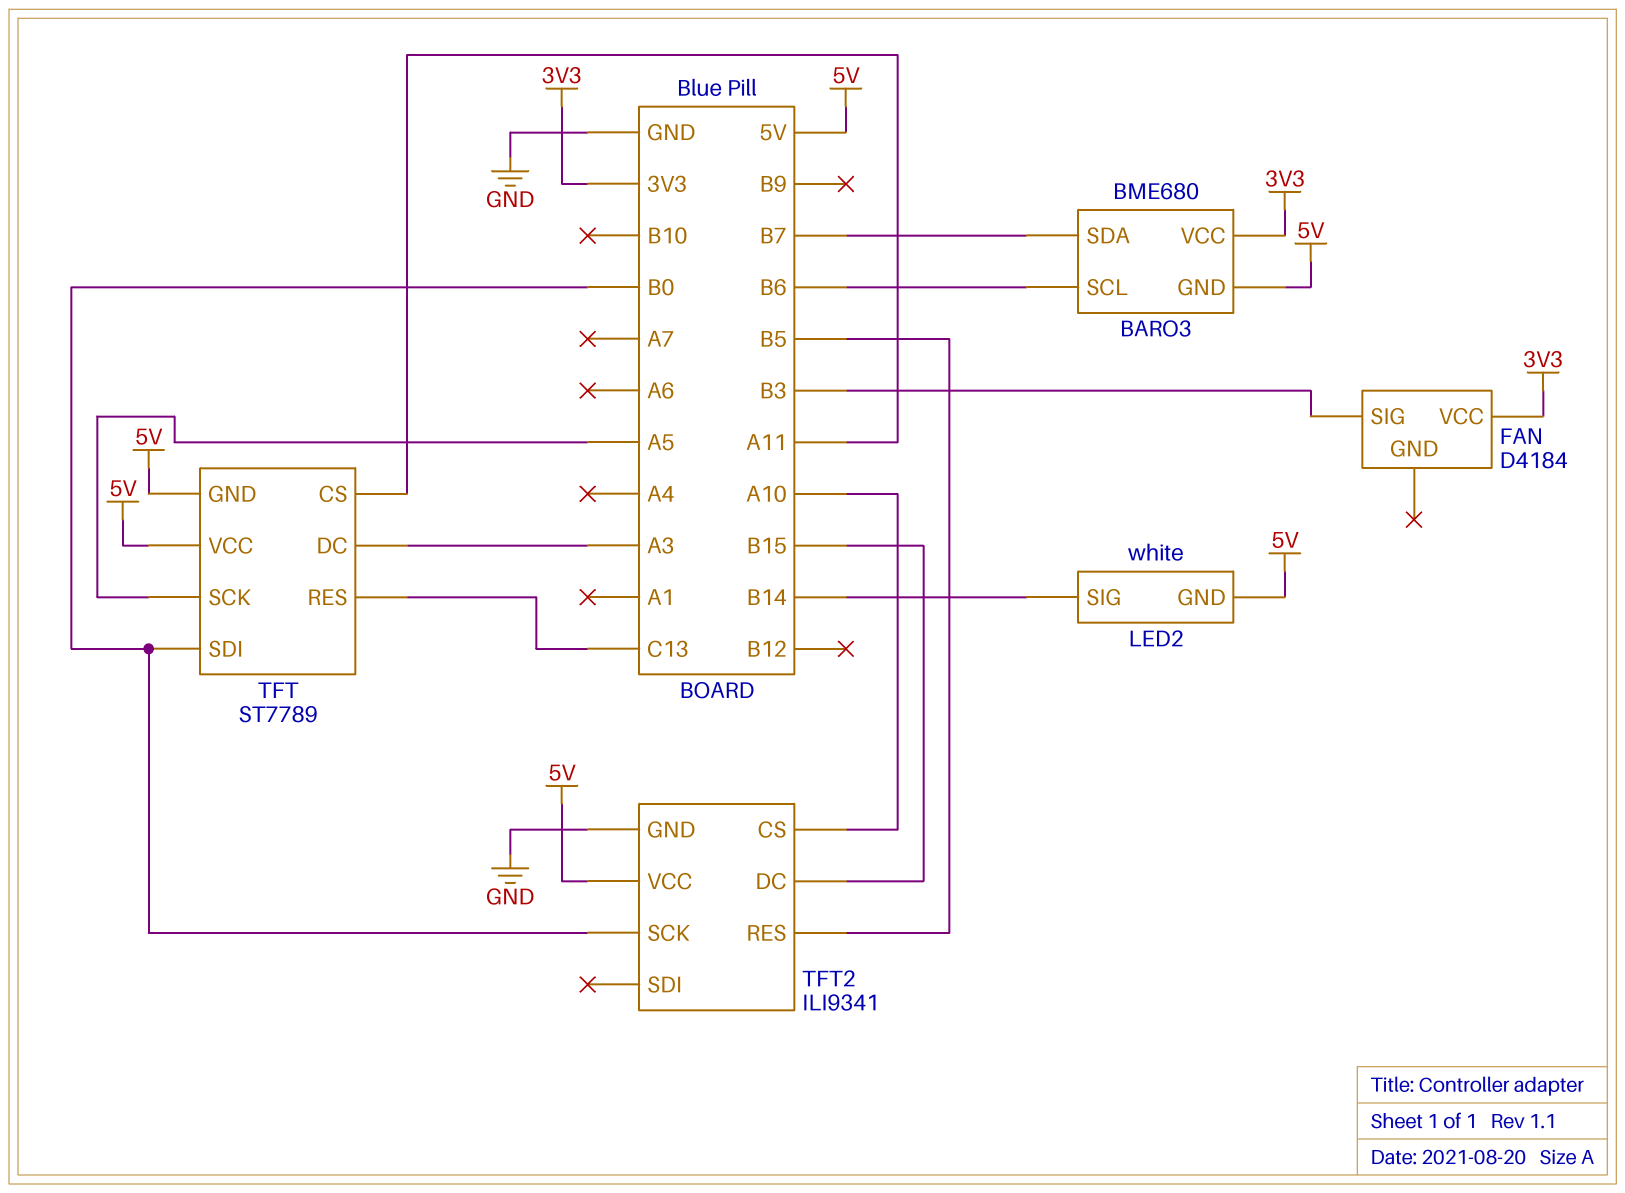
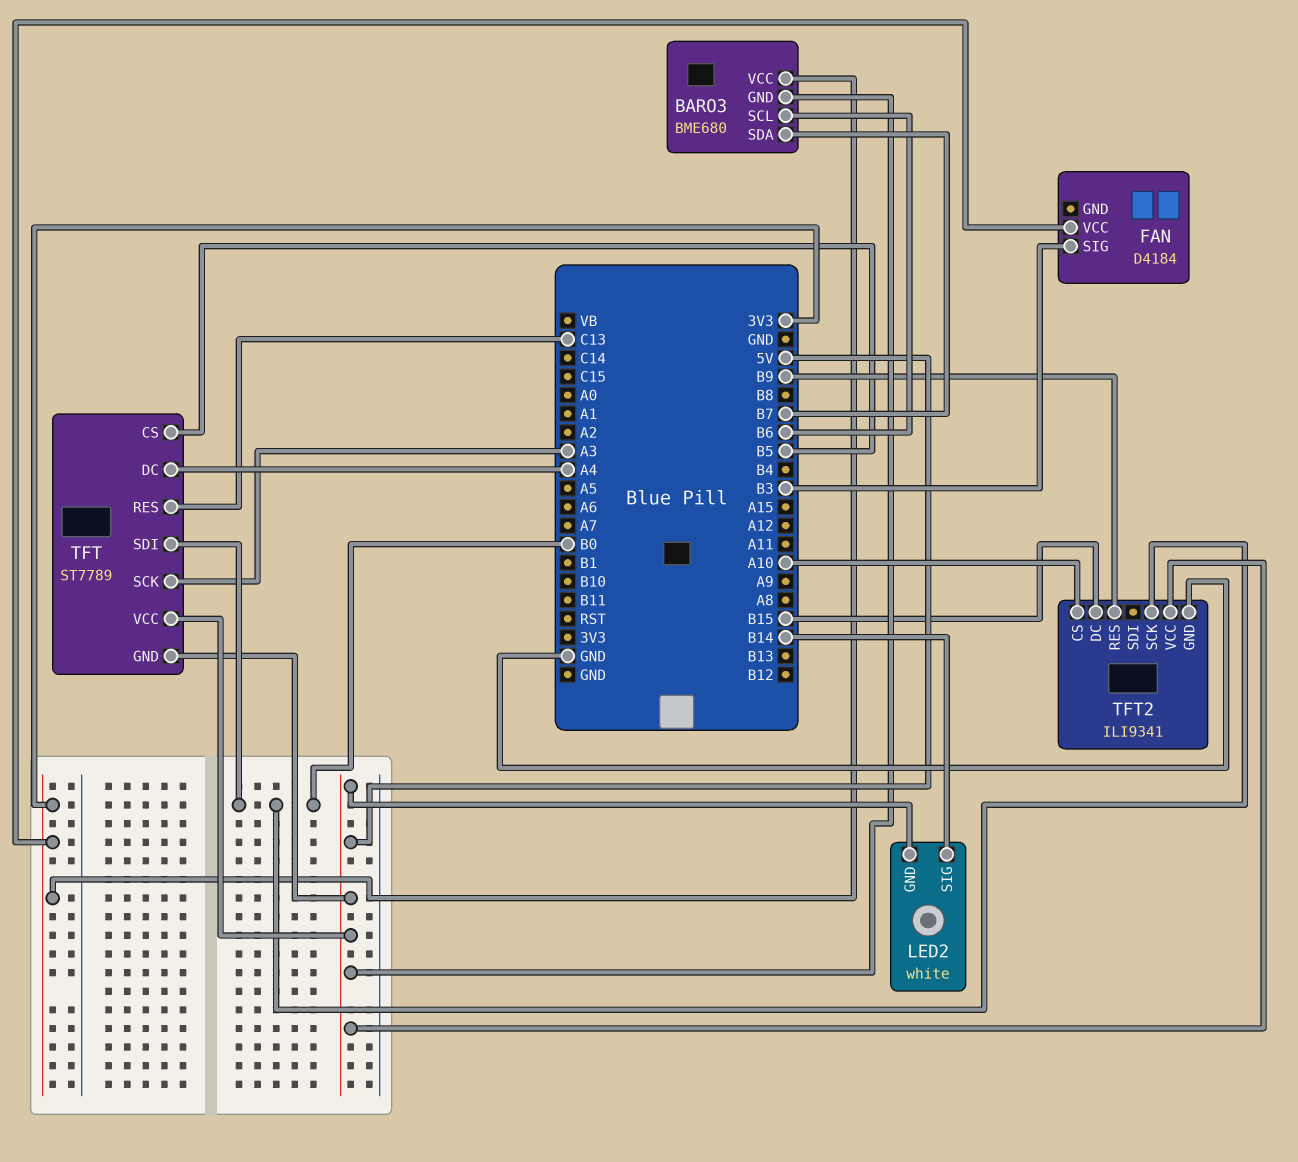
TFT pin CS: A11 -> B5
TFT pin DC: A3 -> A4
TFT pin SCK: A5 -> A3
TFT2 pin RES: B5 -> B9

